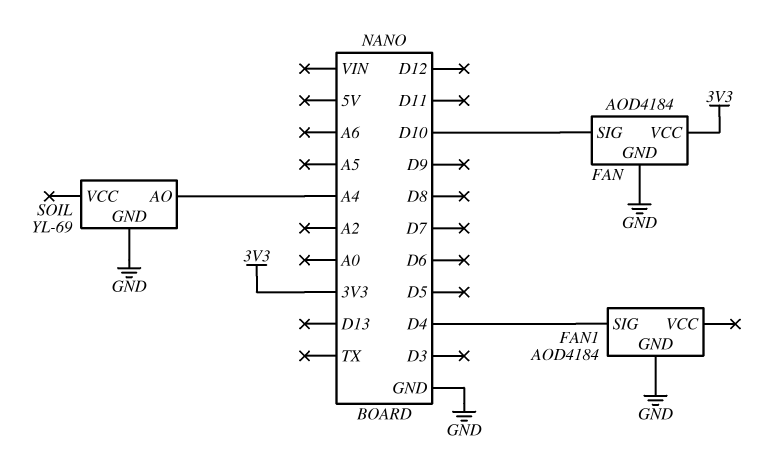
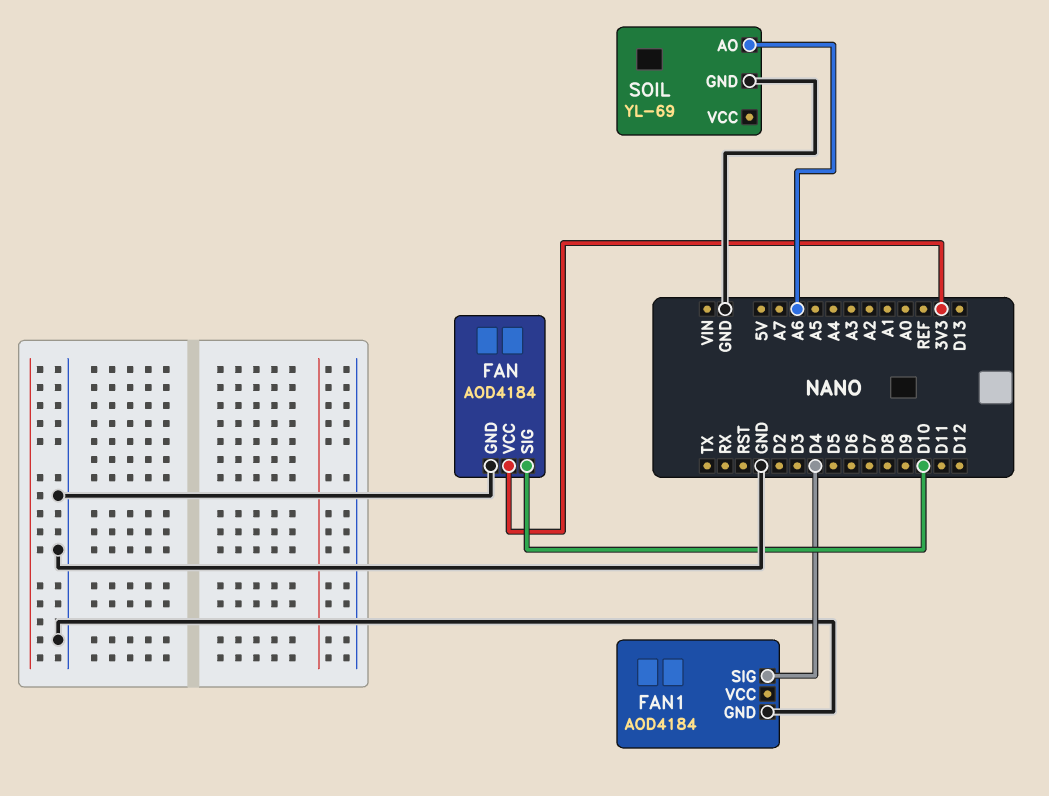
SOIL pin AO: A4 -> A6

